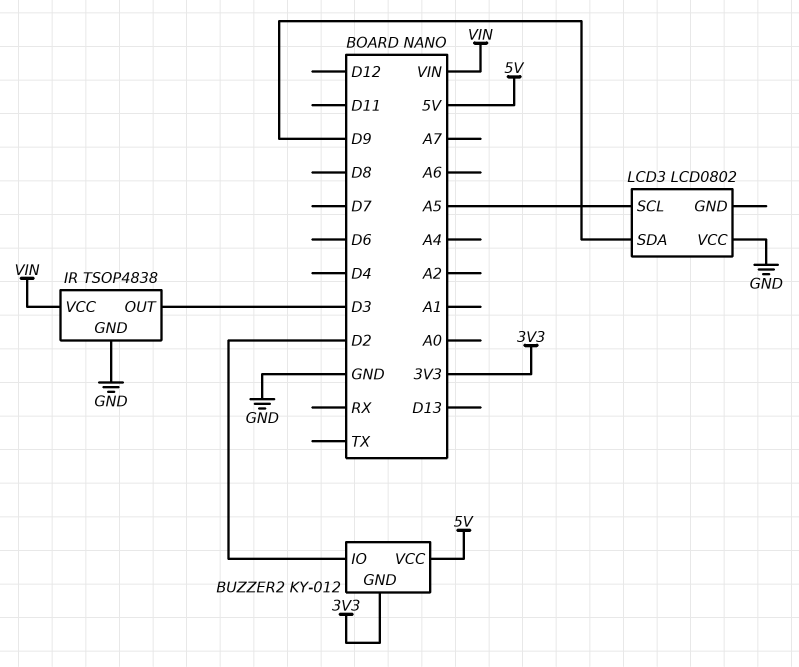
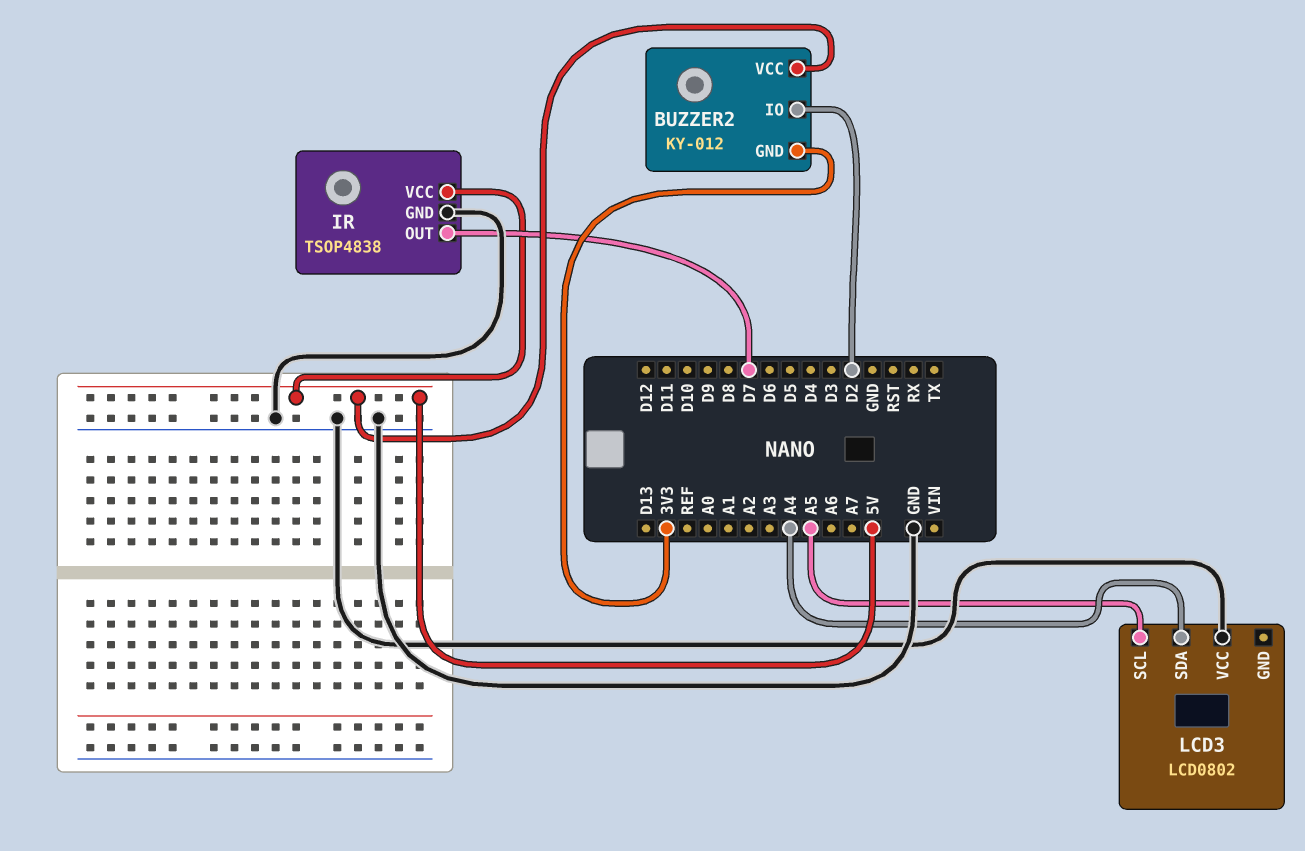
IR pin OUT: D3 -> D7
IR pin VCC: VIN -> 5V
LCD3 pin SDA: D9 -> A4

